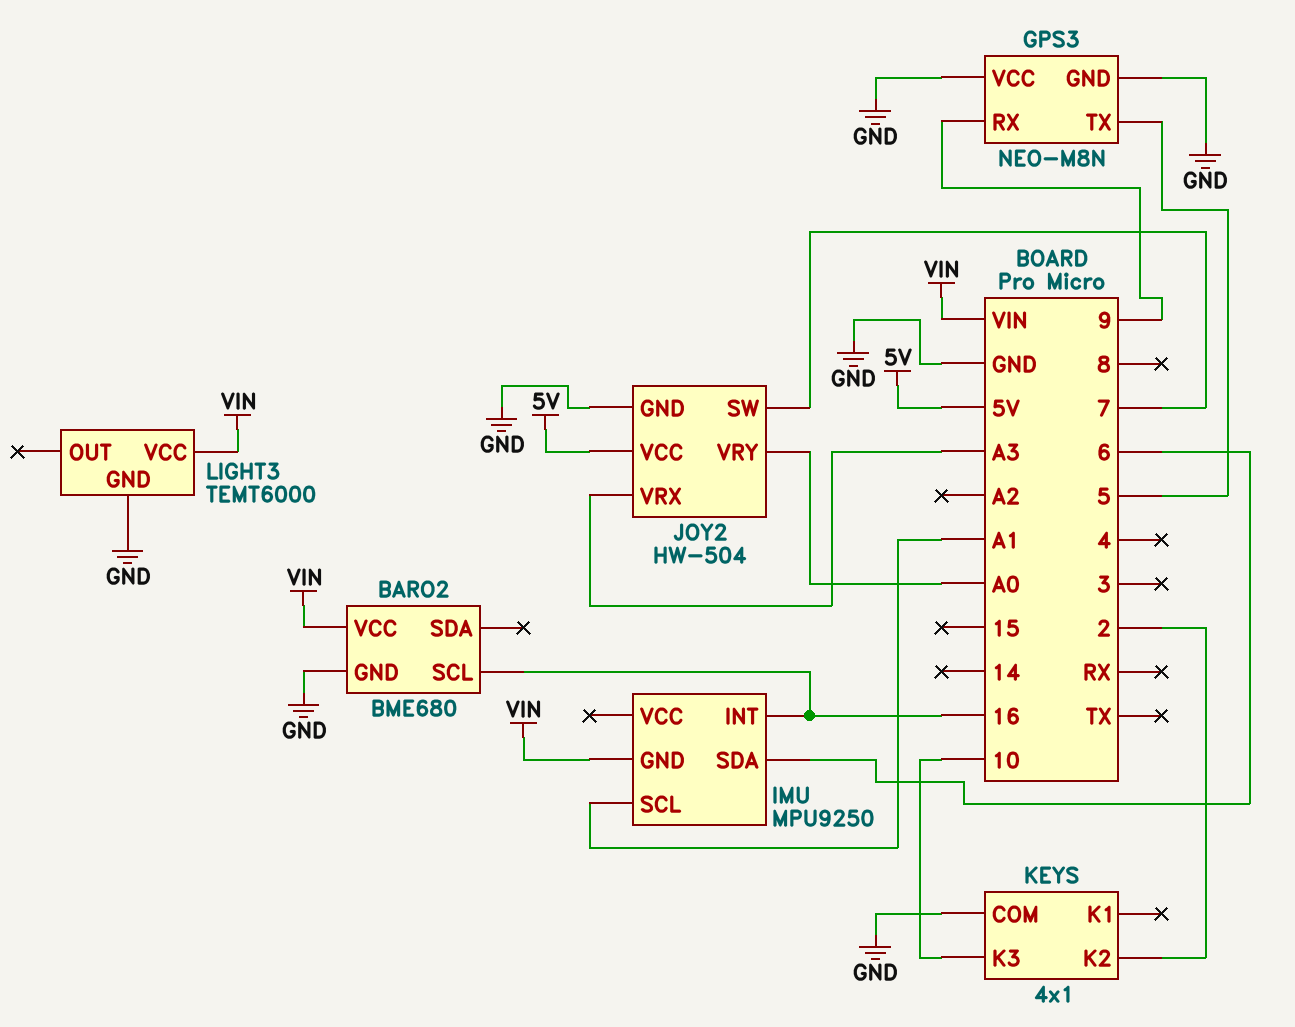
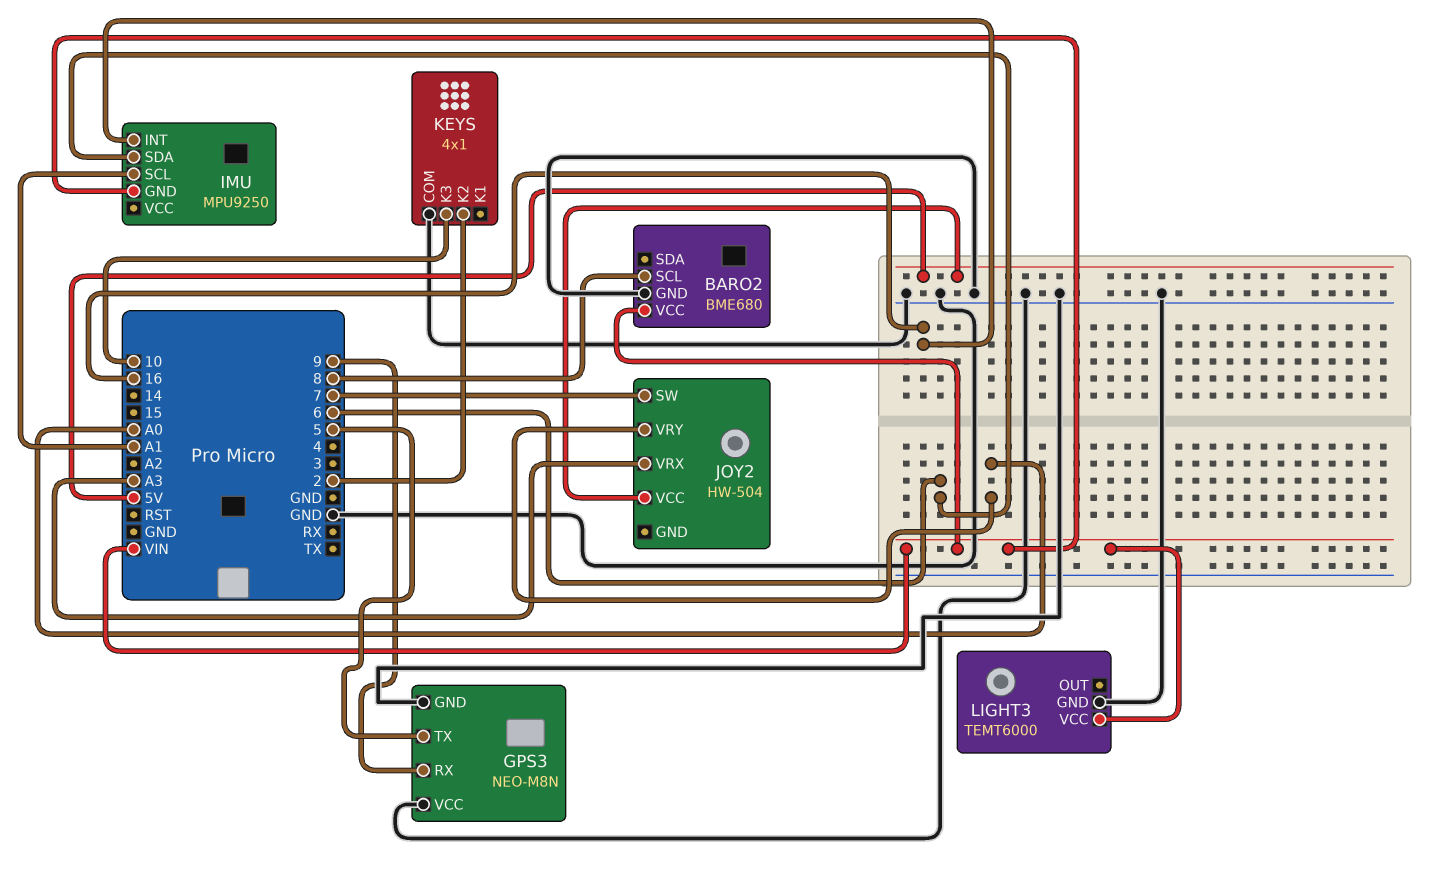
BARO2 pin SCL: 16 -> 8
JOY2 pin GND: GND -> none

